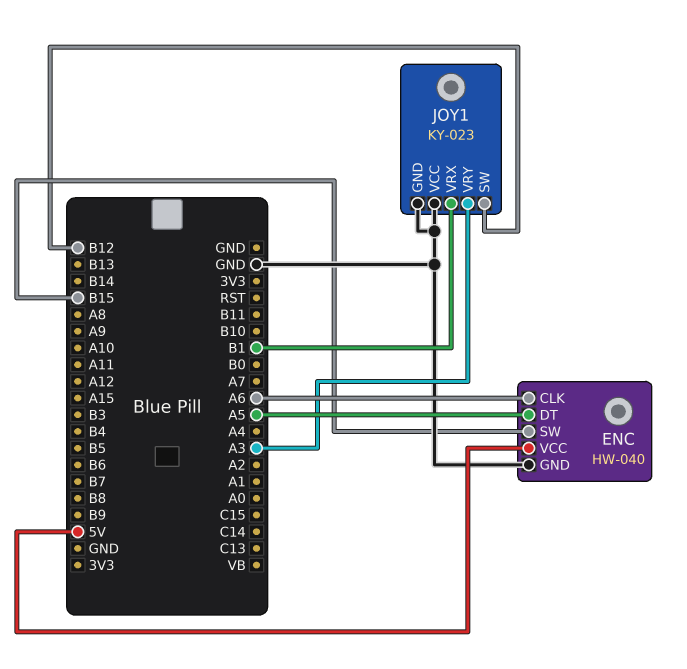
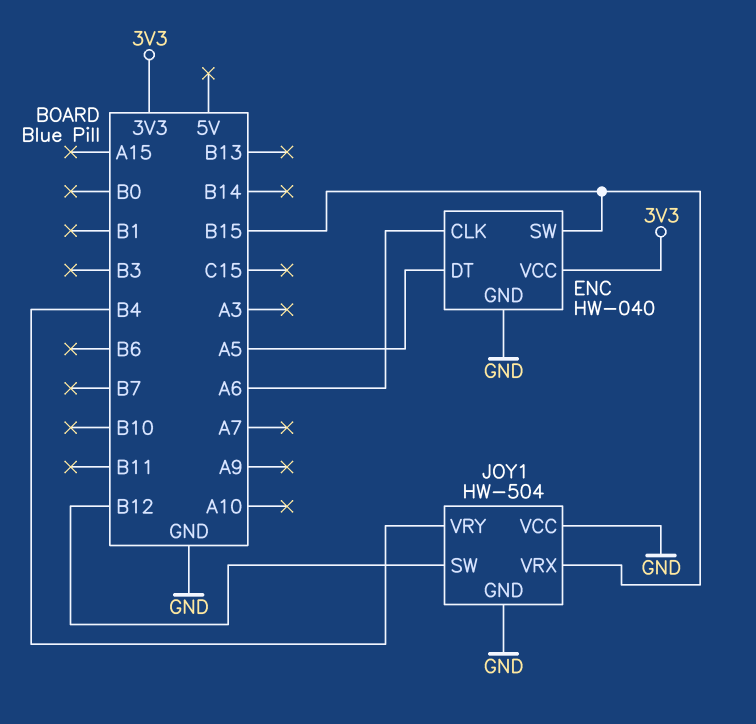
ENC pin VCC: 5V -> 3V3
JOY1: KY-023 -> HW-504
JOY1 pin VRX: B1 -> B15
JOY1 pin VRY: A3 -> B4

